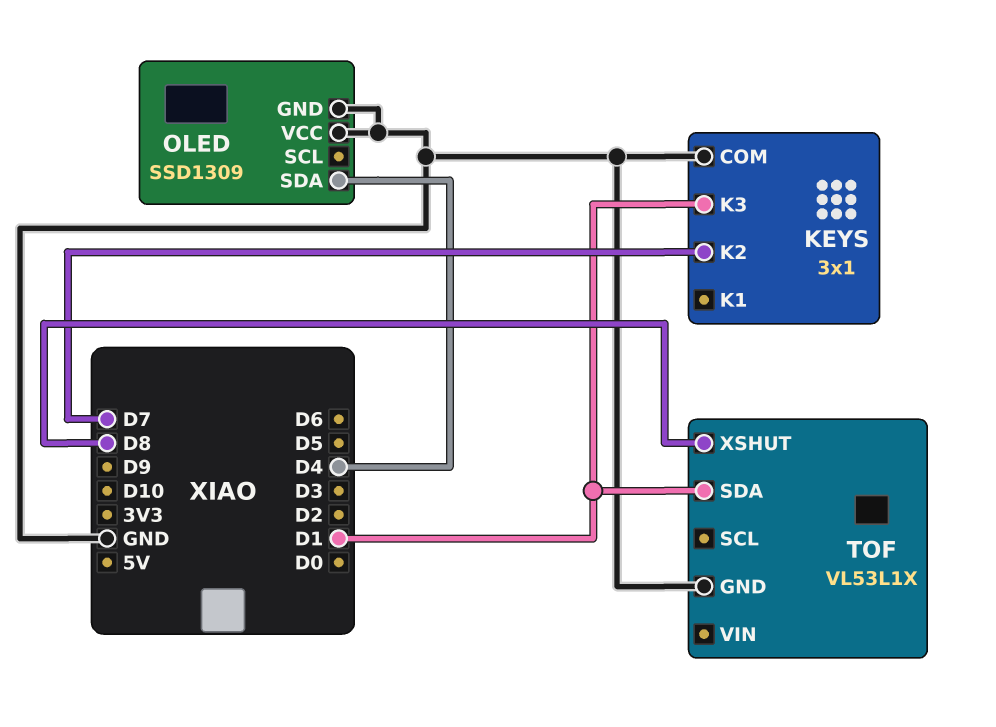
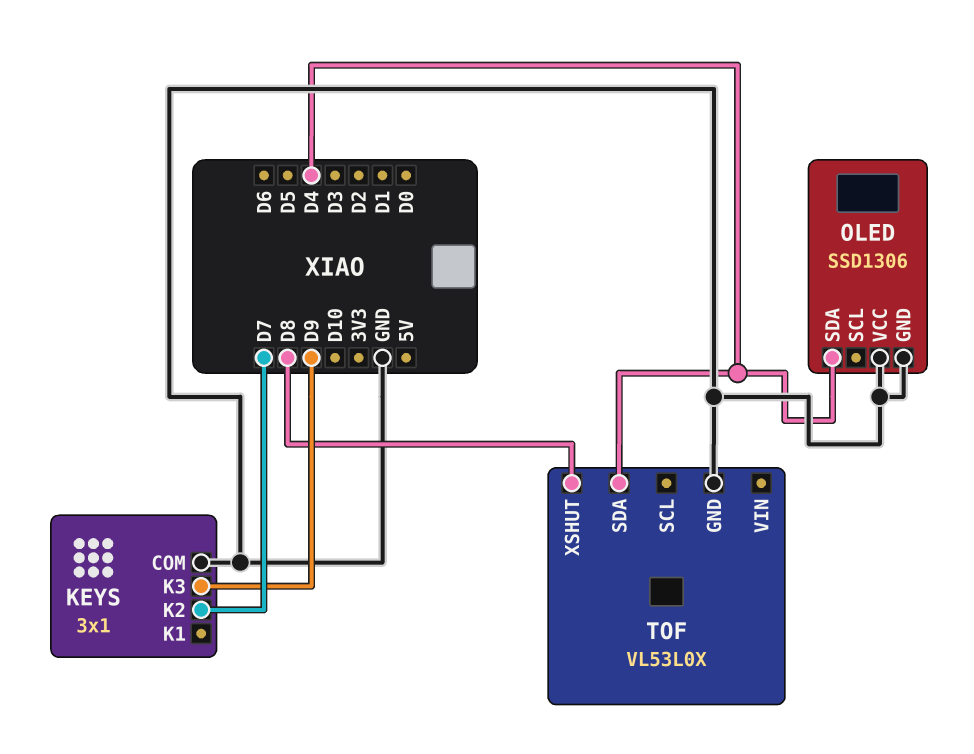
KEYS pin K3: D1 -> D9
OLED: SSD1309 -> SSD1306
TOF: VL53L1X -> VL53L0X
TOF pin SDA: D1 -> D4

